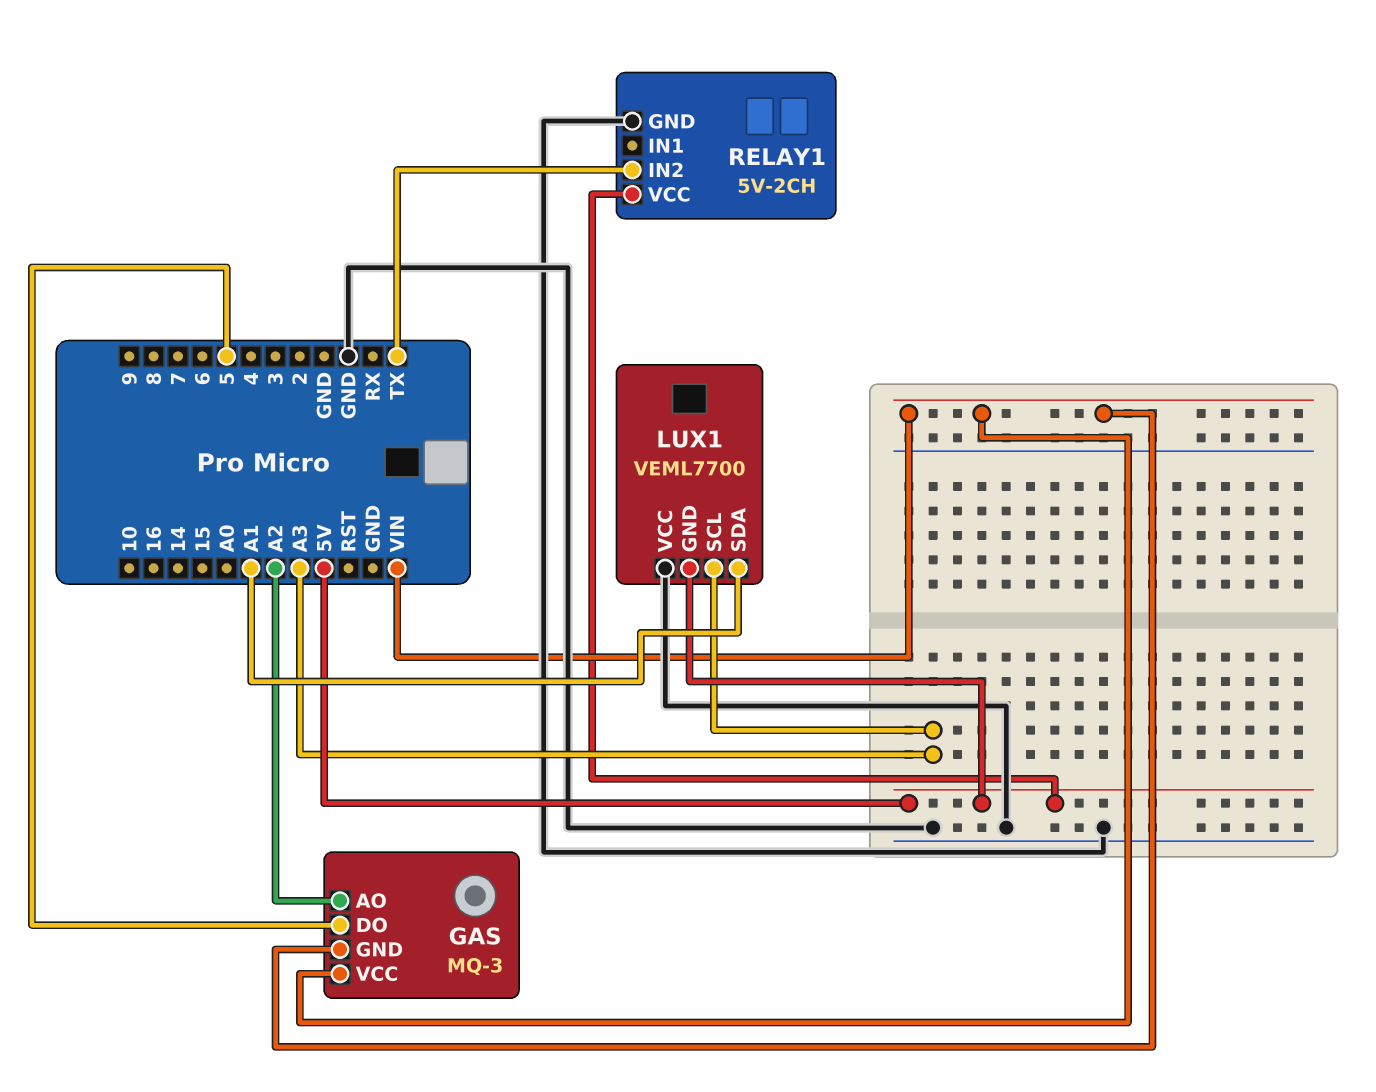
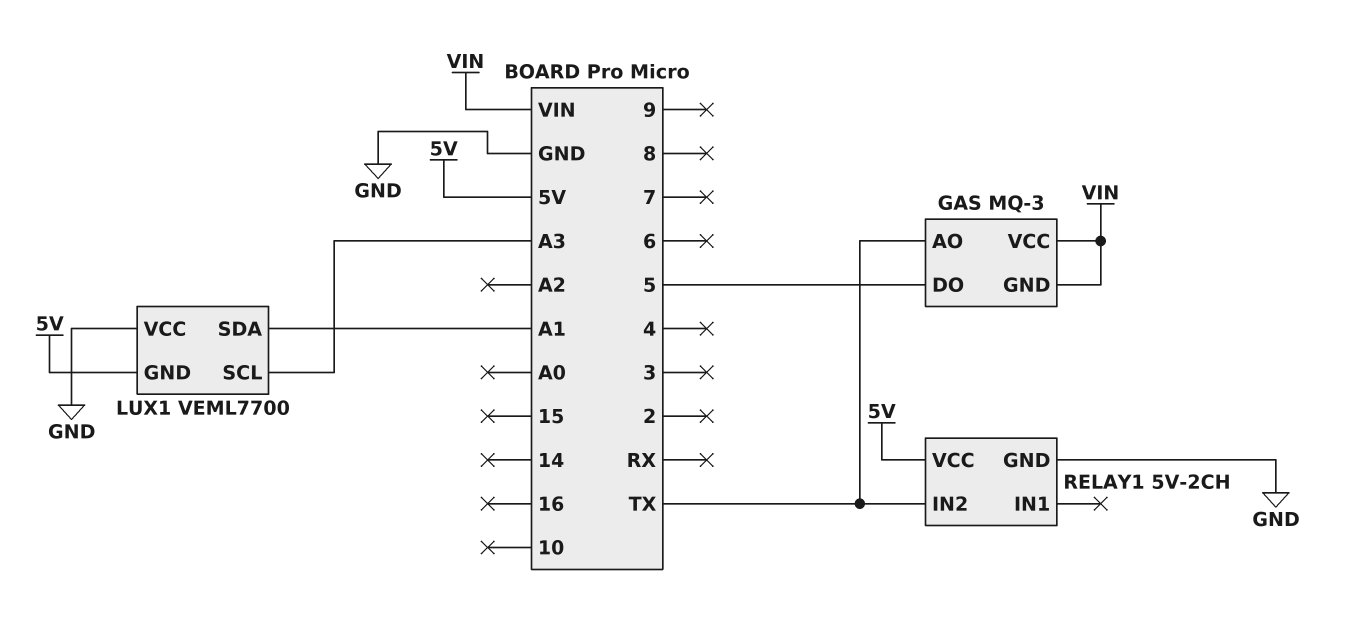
GAS pin AO: A2 -> TX

